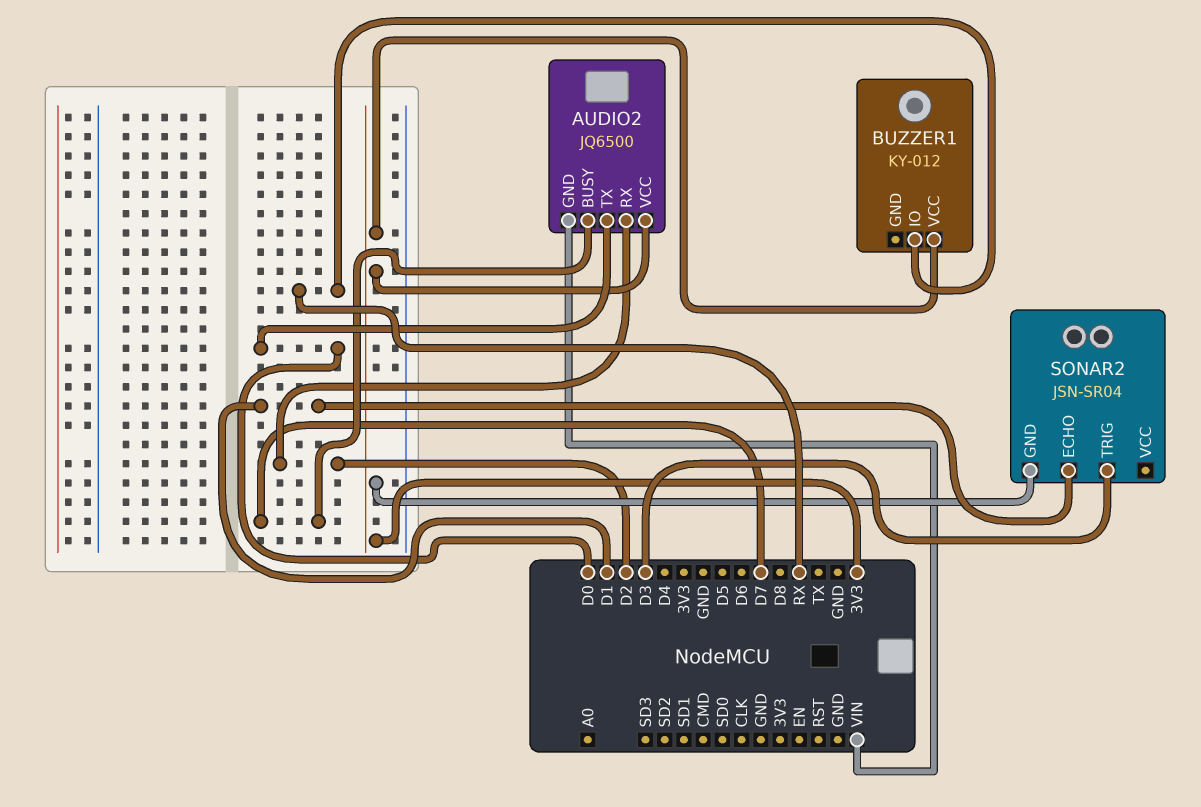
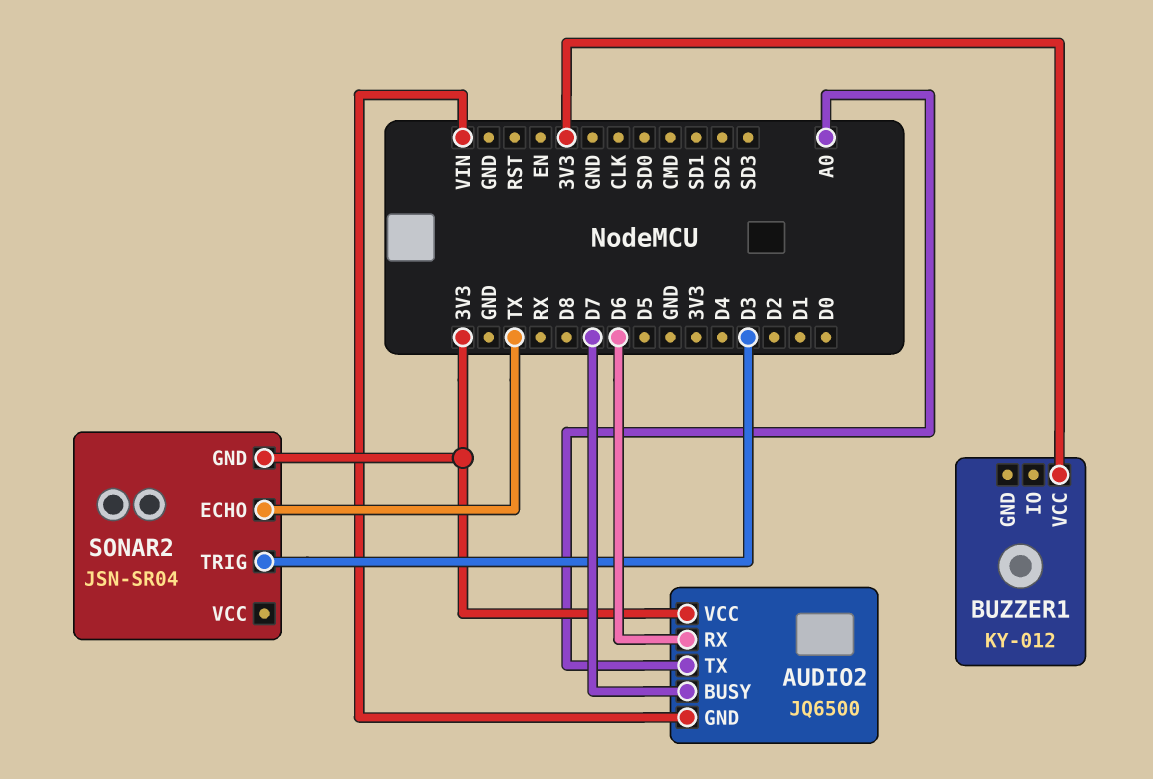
AUDIO2 pin RX: D2 -> D6
AUDIO2 pin TX: D0 -> A0
BUZZER1 pin IO: RX -> none
SONAR2 pin ECHO: D1 -> TX

